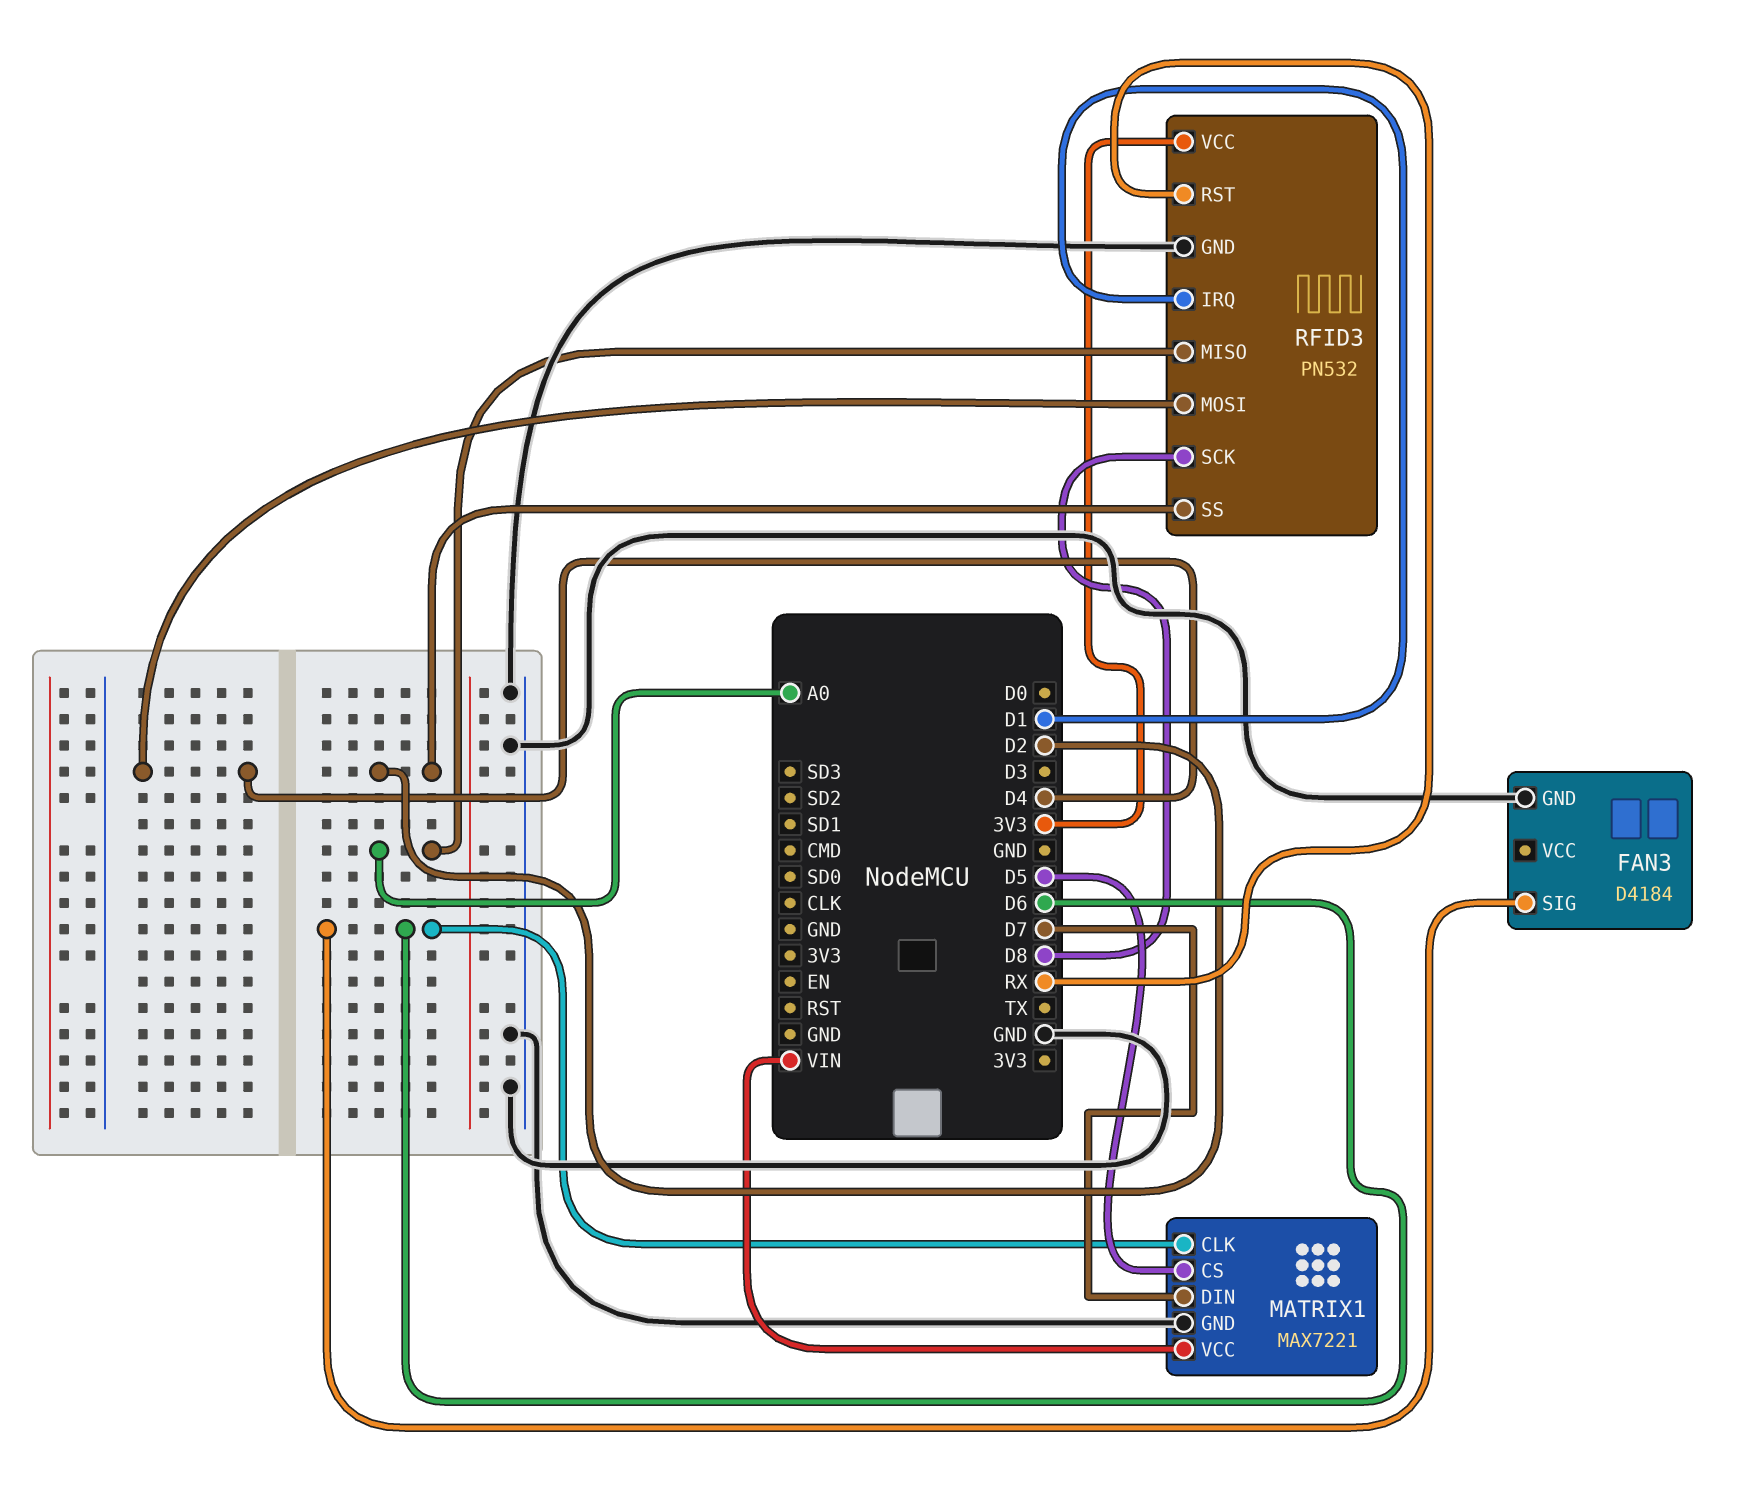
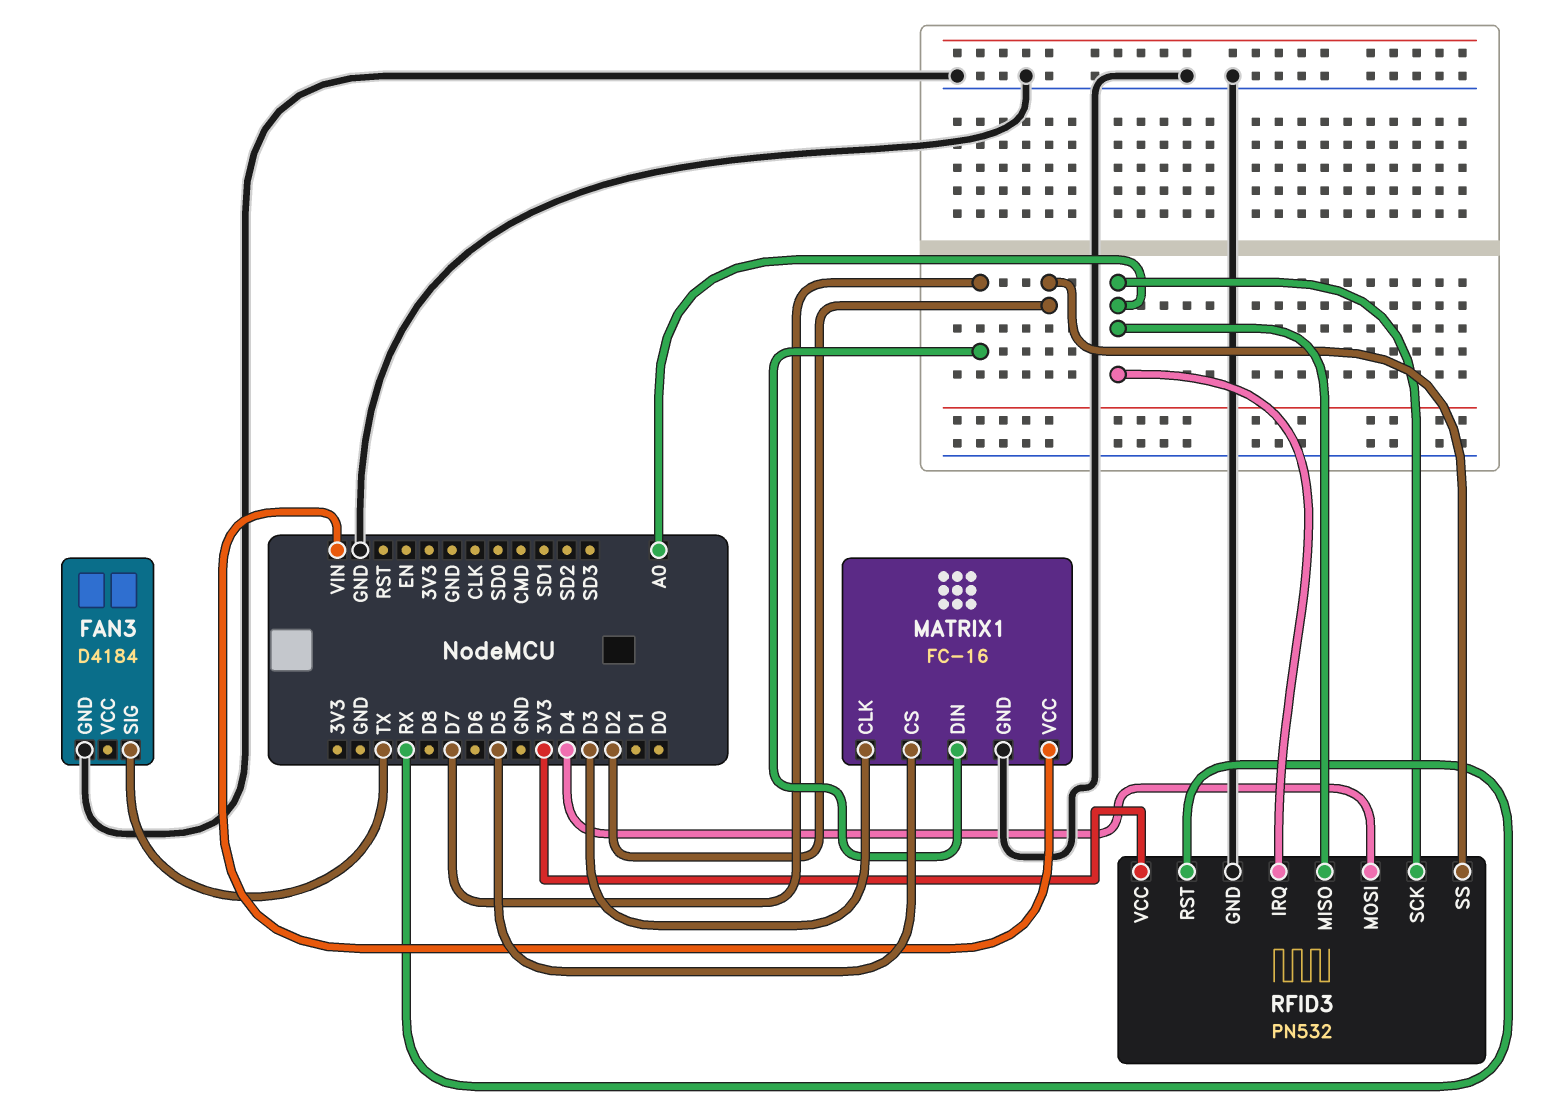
FAN3 pin SIG: D6 -> TX
MATRIX1: MAX7221 -> FC-16
MATRIX1 pin CLK: D6 -> D3
RFID3 pin IRQ: D1 -> A0
RFID3 pin SCK: D8 -> A0

